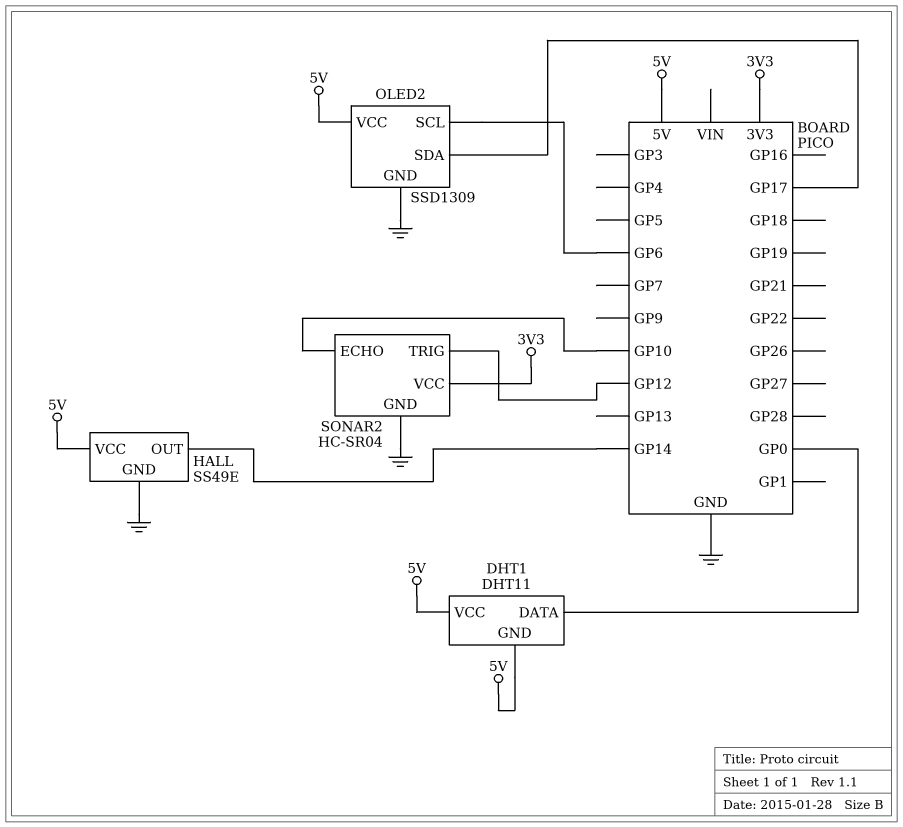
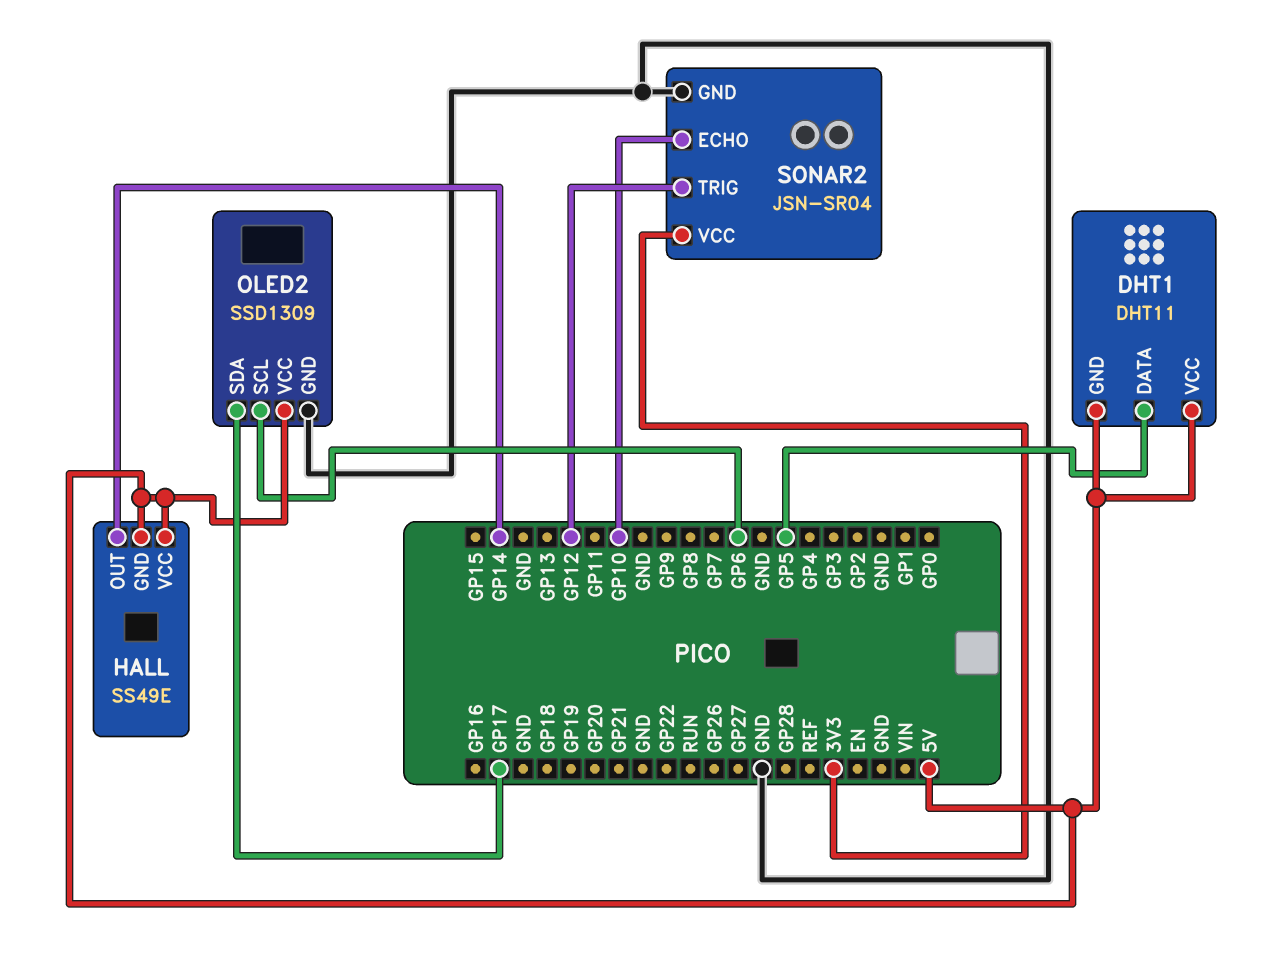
DHT1 pin DATA: GP0 -> GP5
HALL pin GND: GND -> 5V
SONAR2: HC-SR04 -> JSN-SR04

